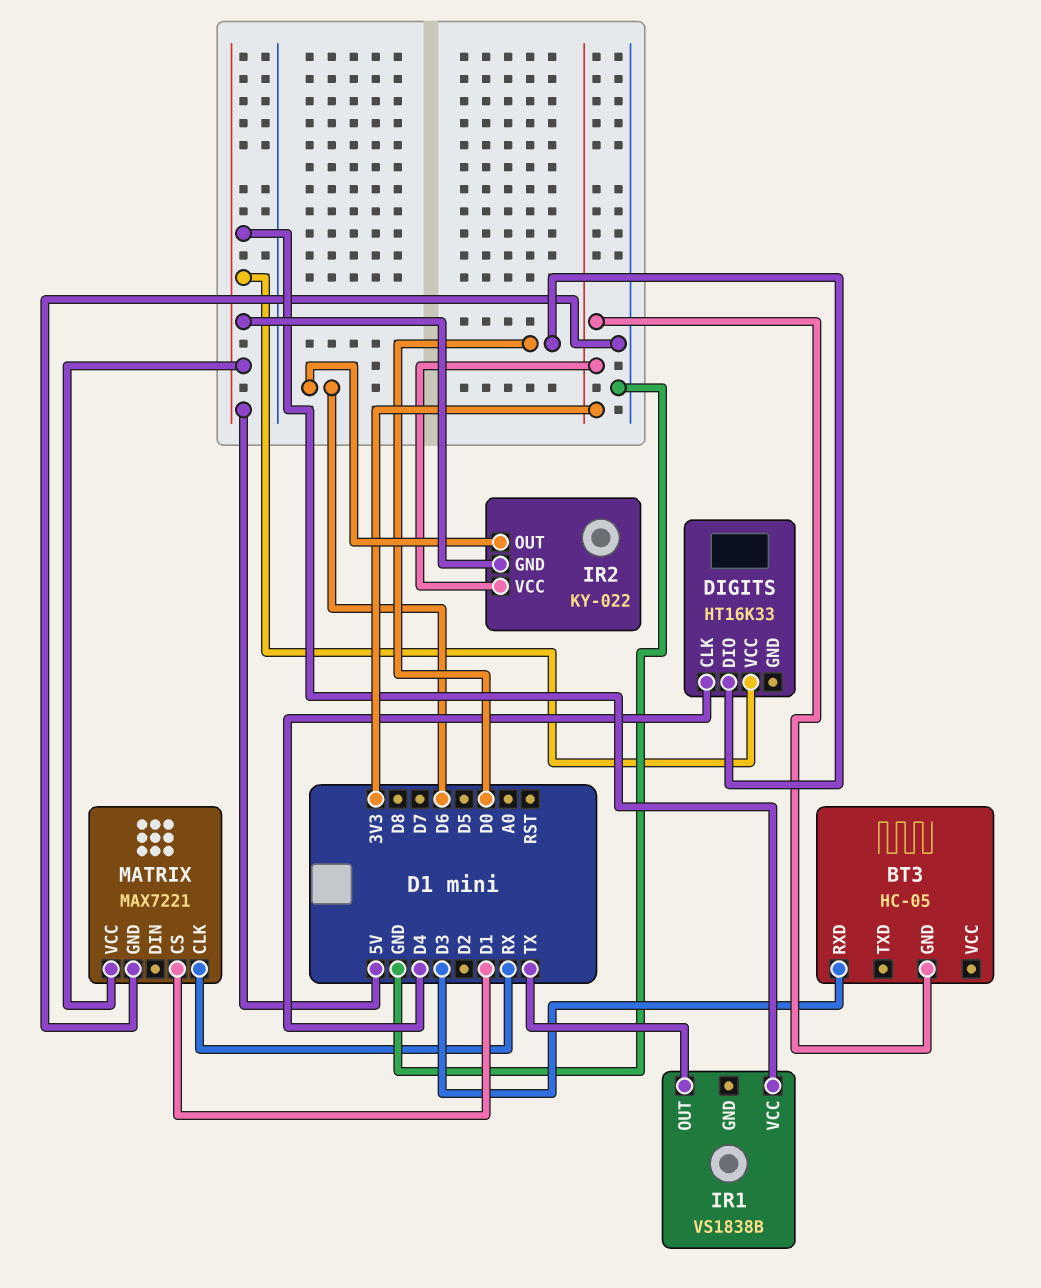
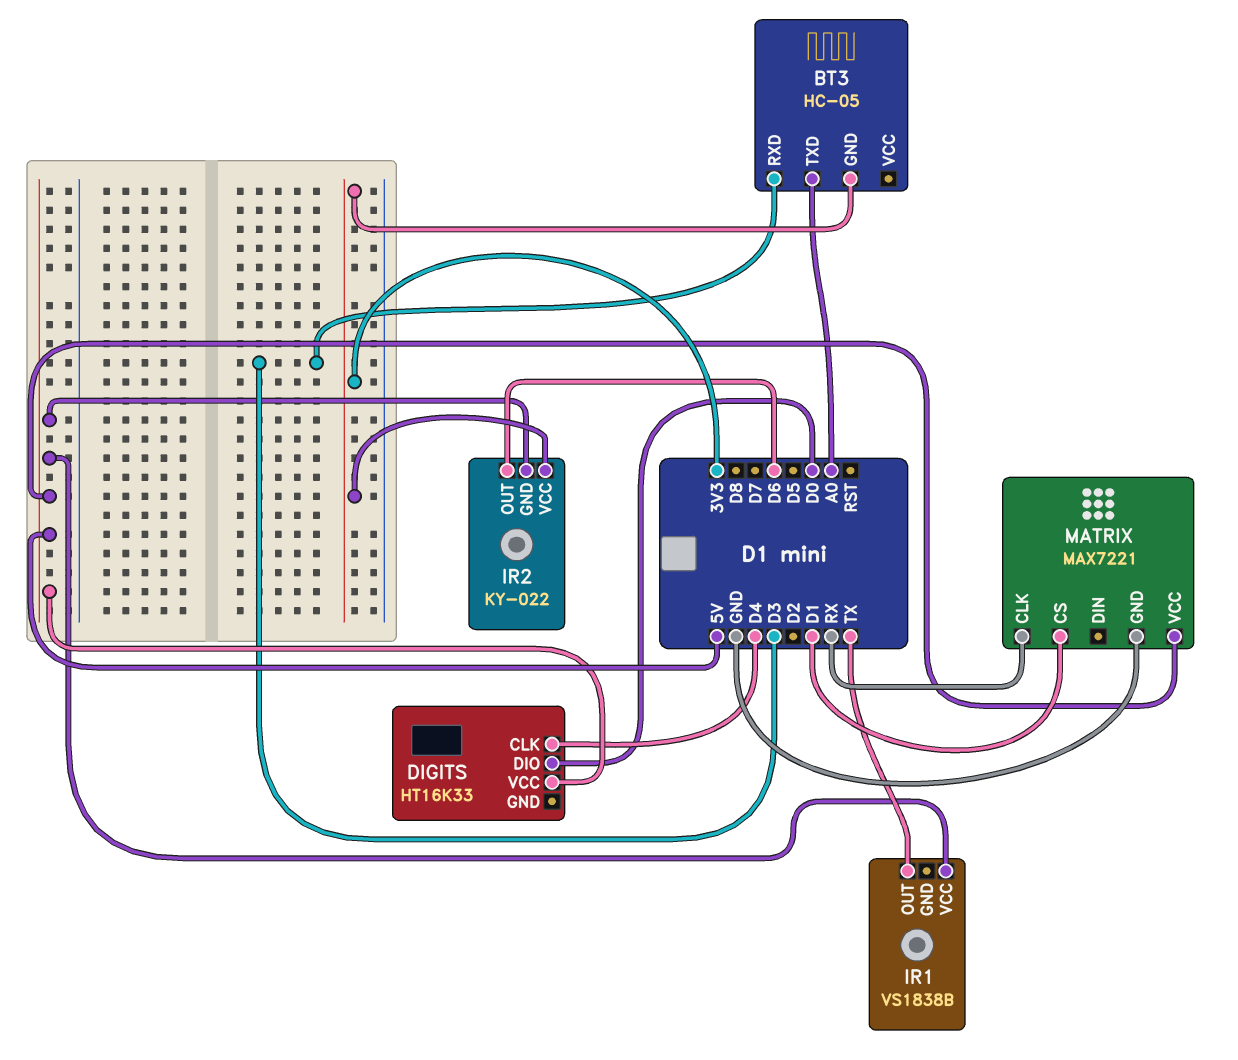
BT3 pin TXD: none -> A0

